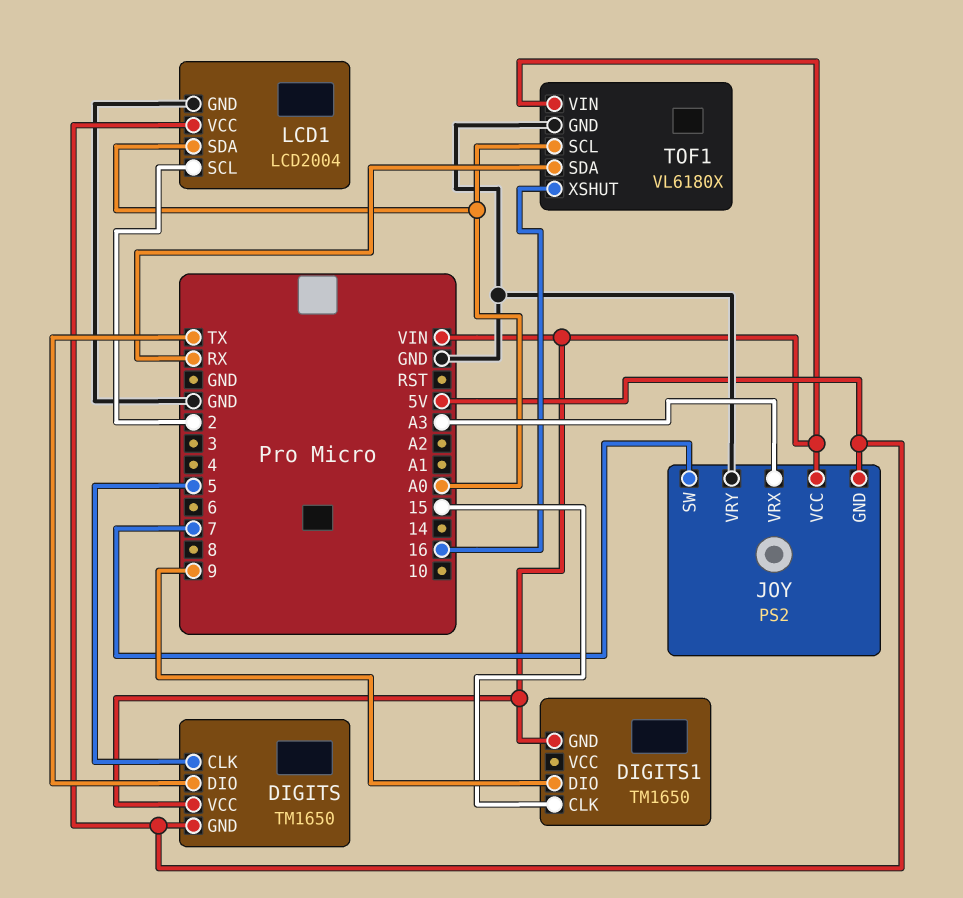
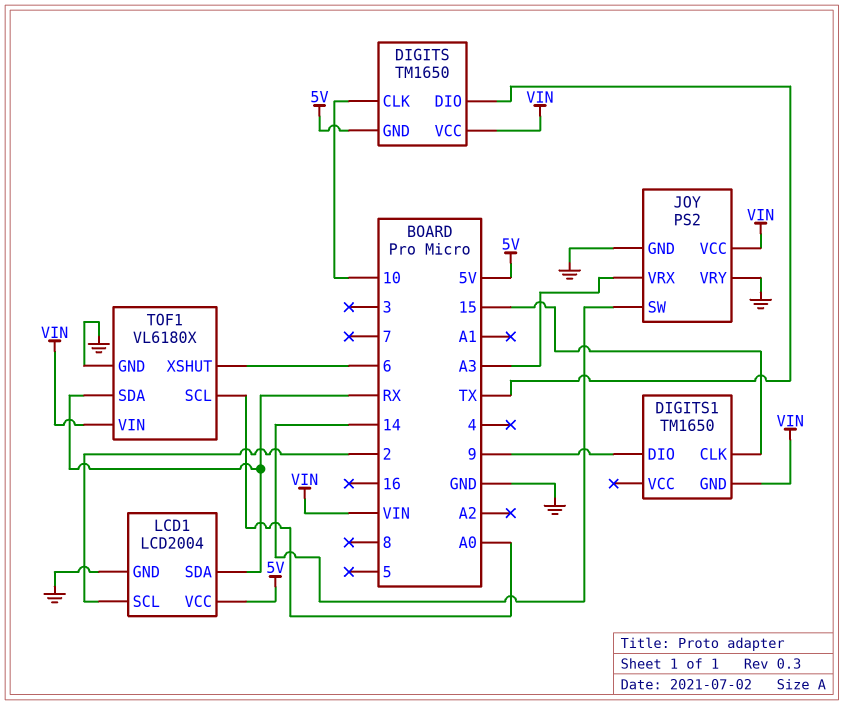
DIGITS pin CLK: 5 -> 10
JOY pin GND: 5V -> GND
JOY pin SW: 7 -> 14
LCD1 pin SDA: A0 -> RX
TOF1 pin XSHUT: 16 -> 6

